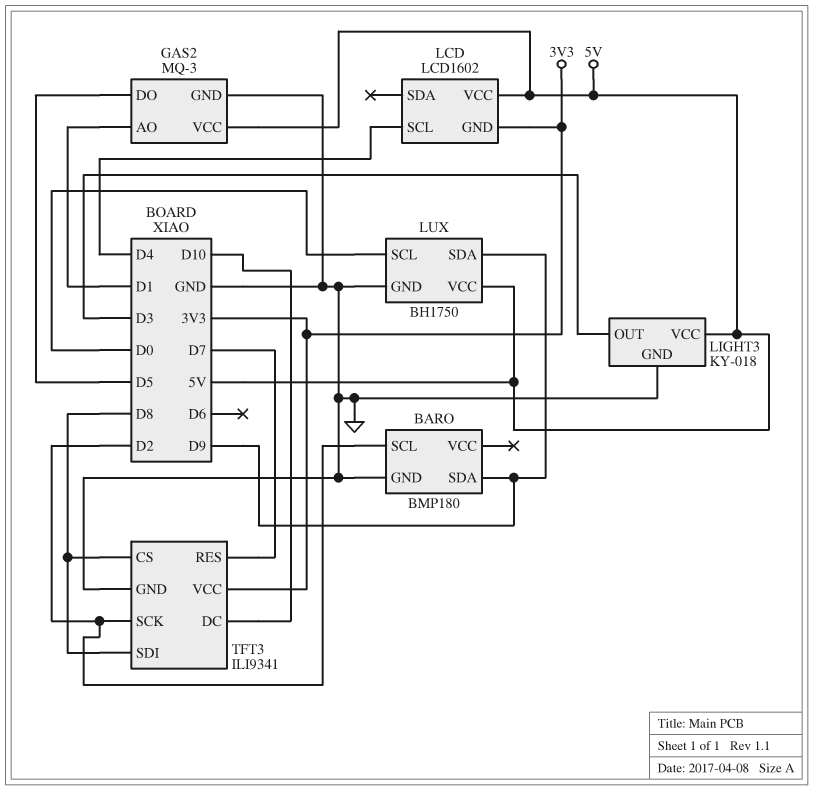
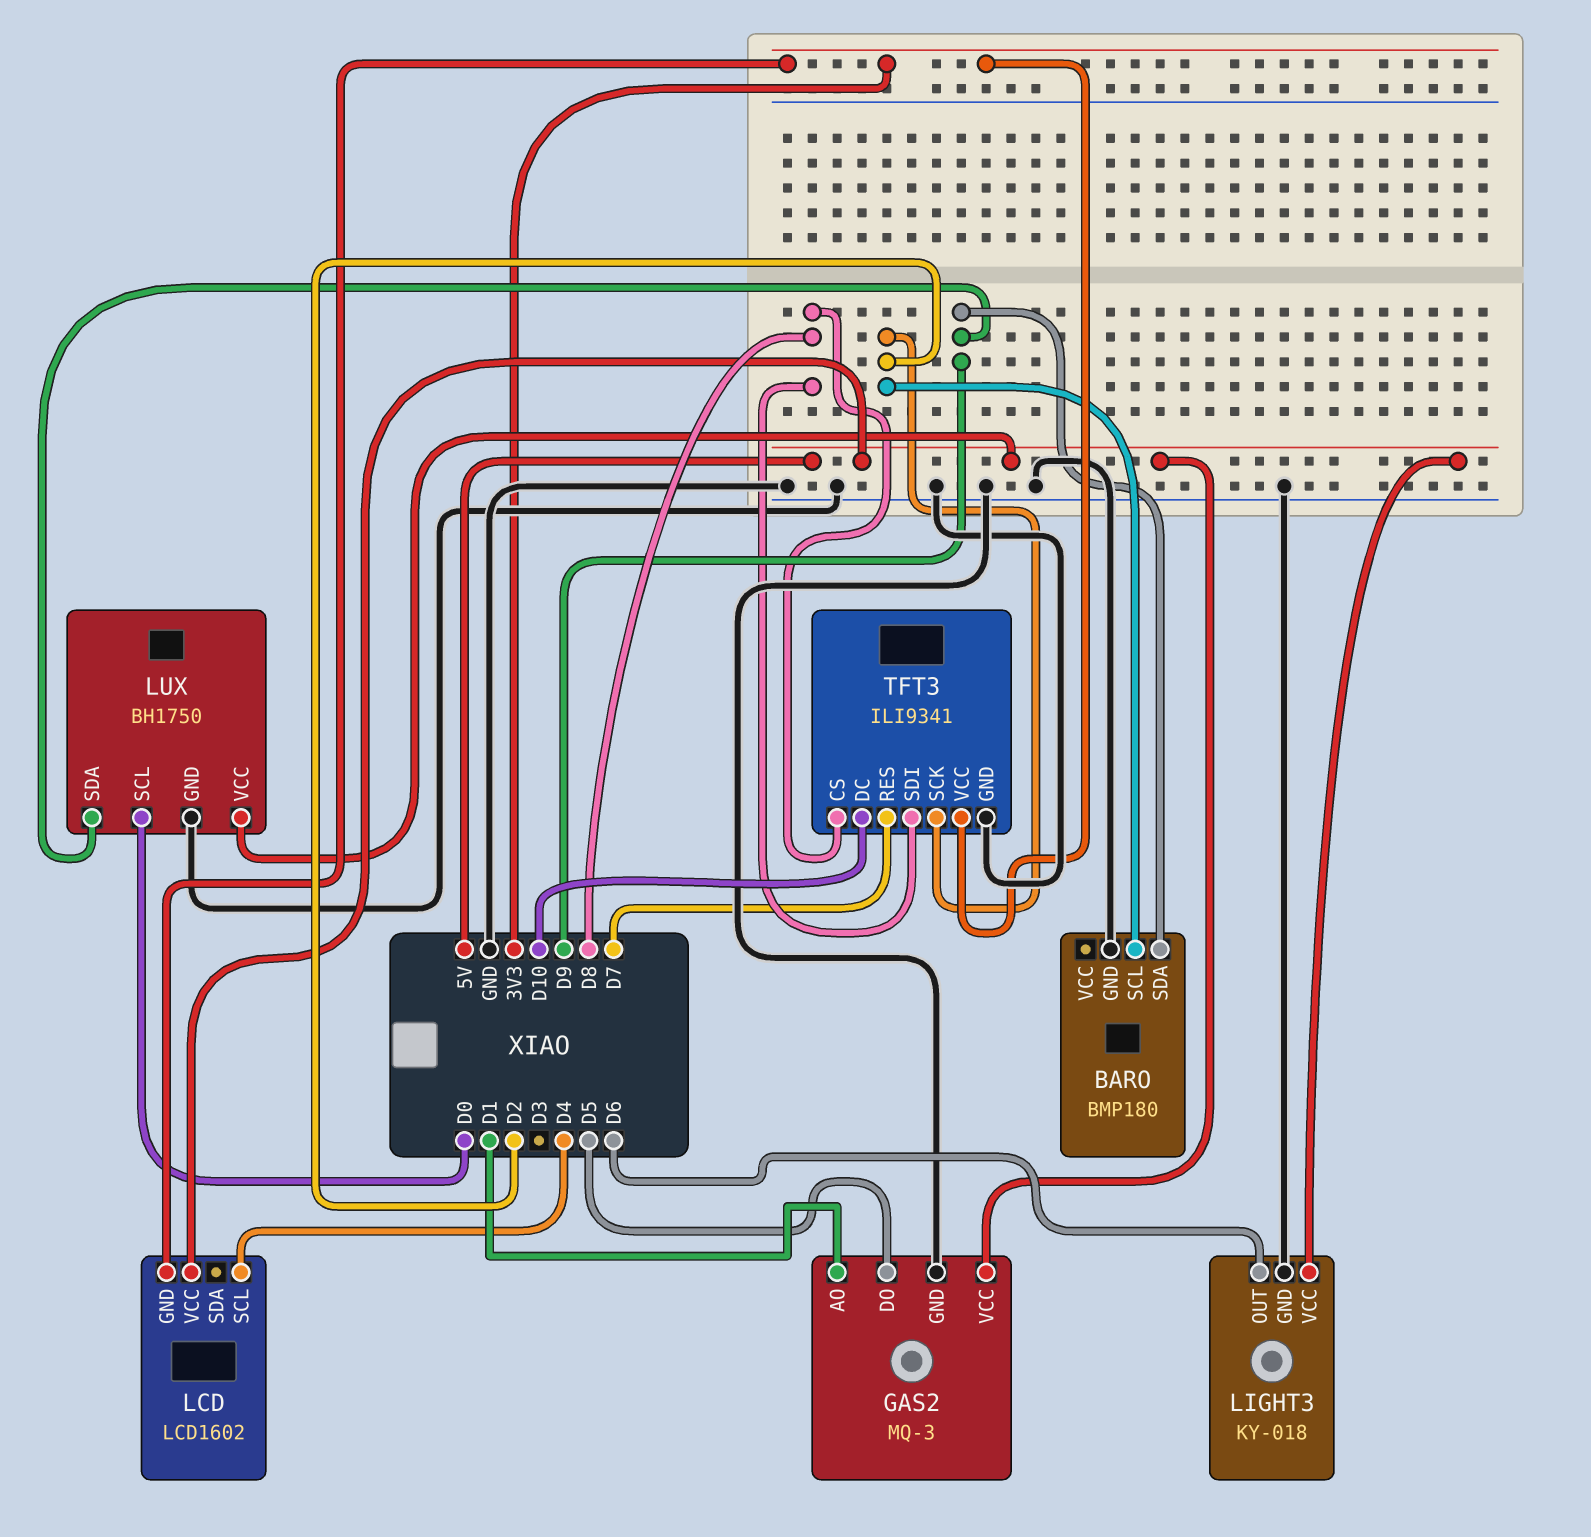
LIGHT3 pin OUT: D3 -> D6

